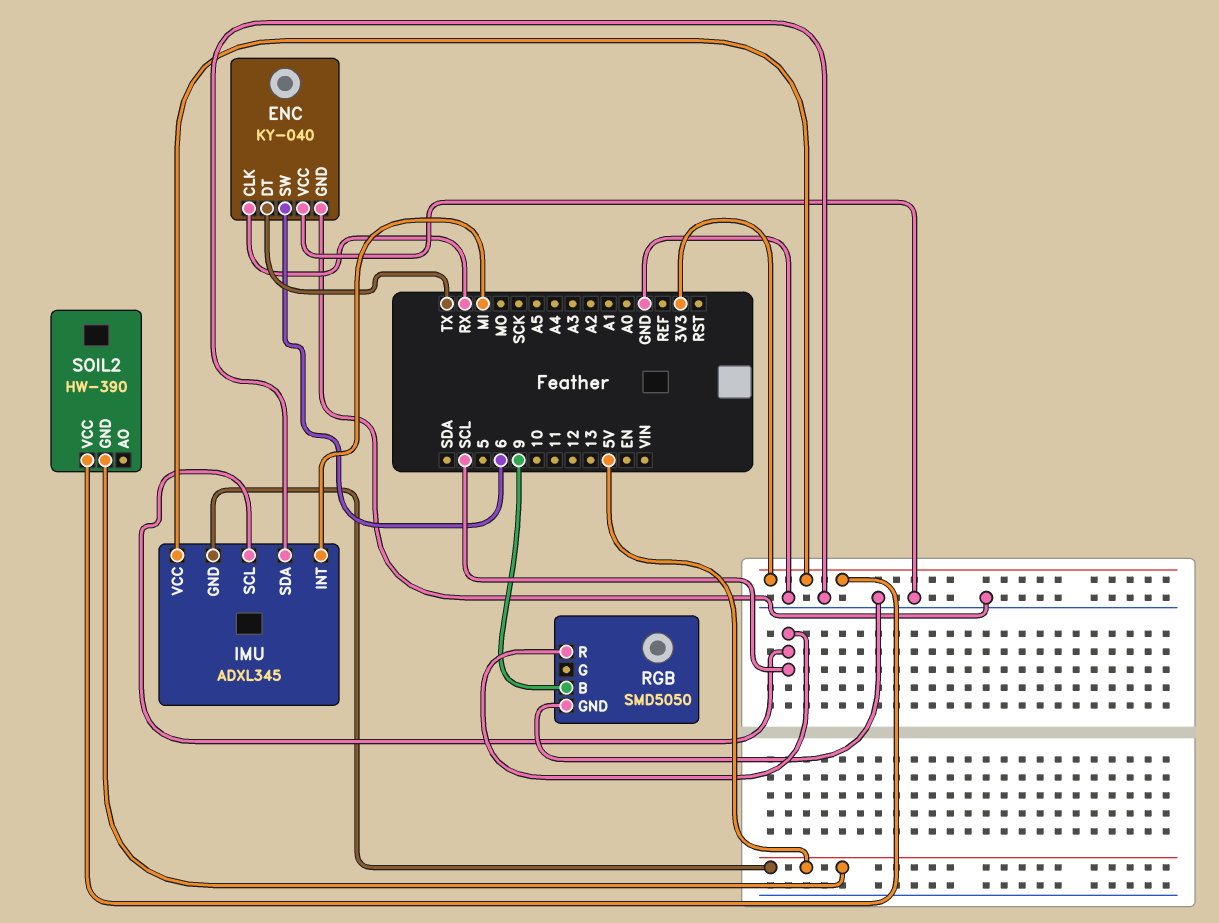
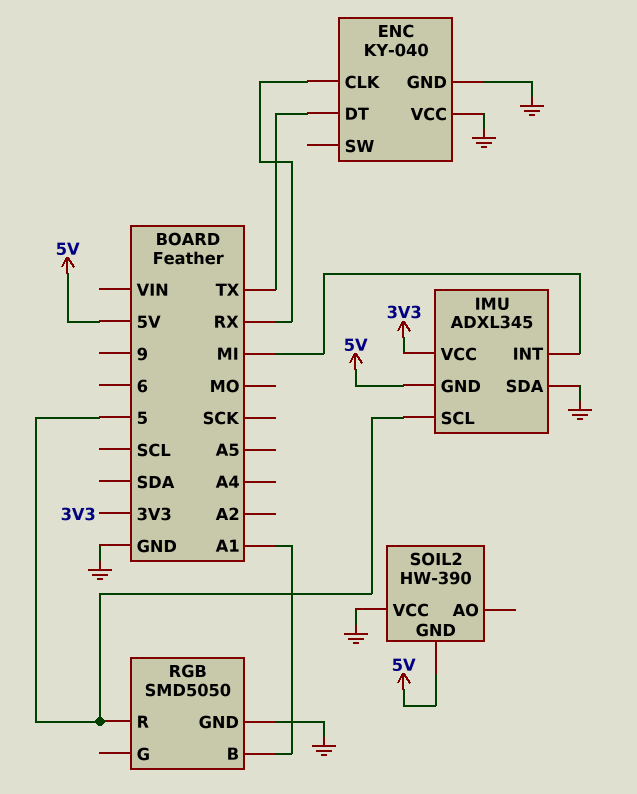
ENC pin SW: 6 -> none
IMU pin SCL: SCL -> 5
RGB pin B: 9 -> A1
RGB pin R: SCL -> 5
SOIL2 pin VCC: 3V3 -> GND

